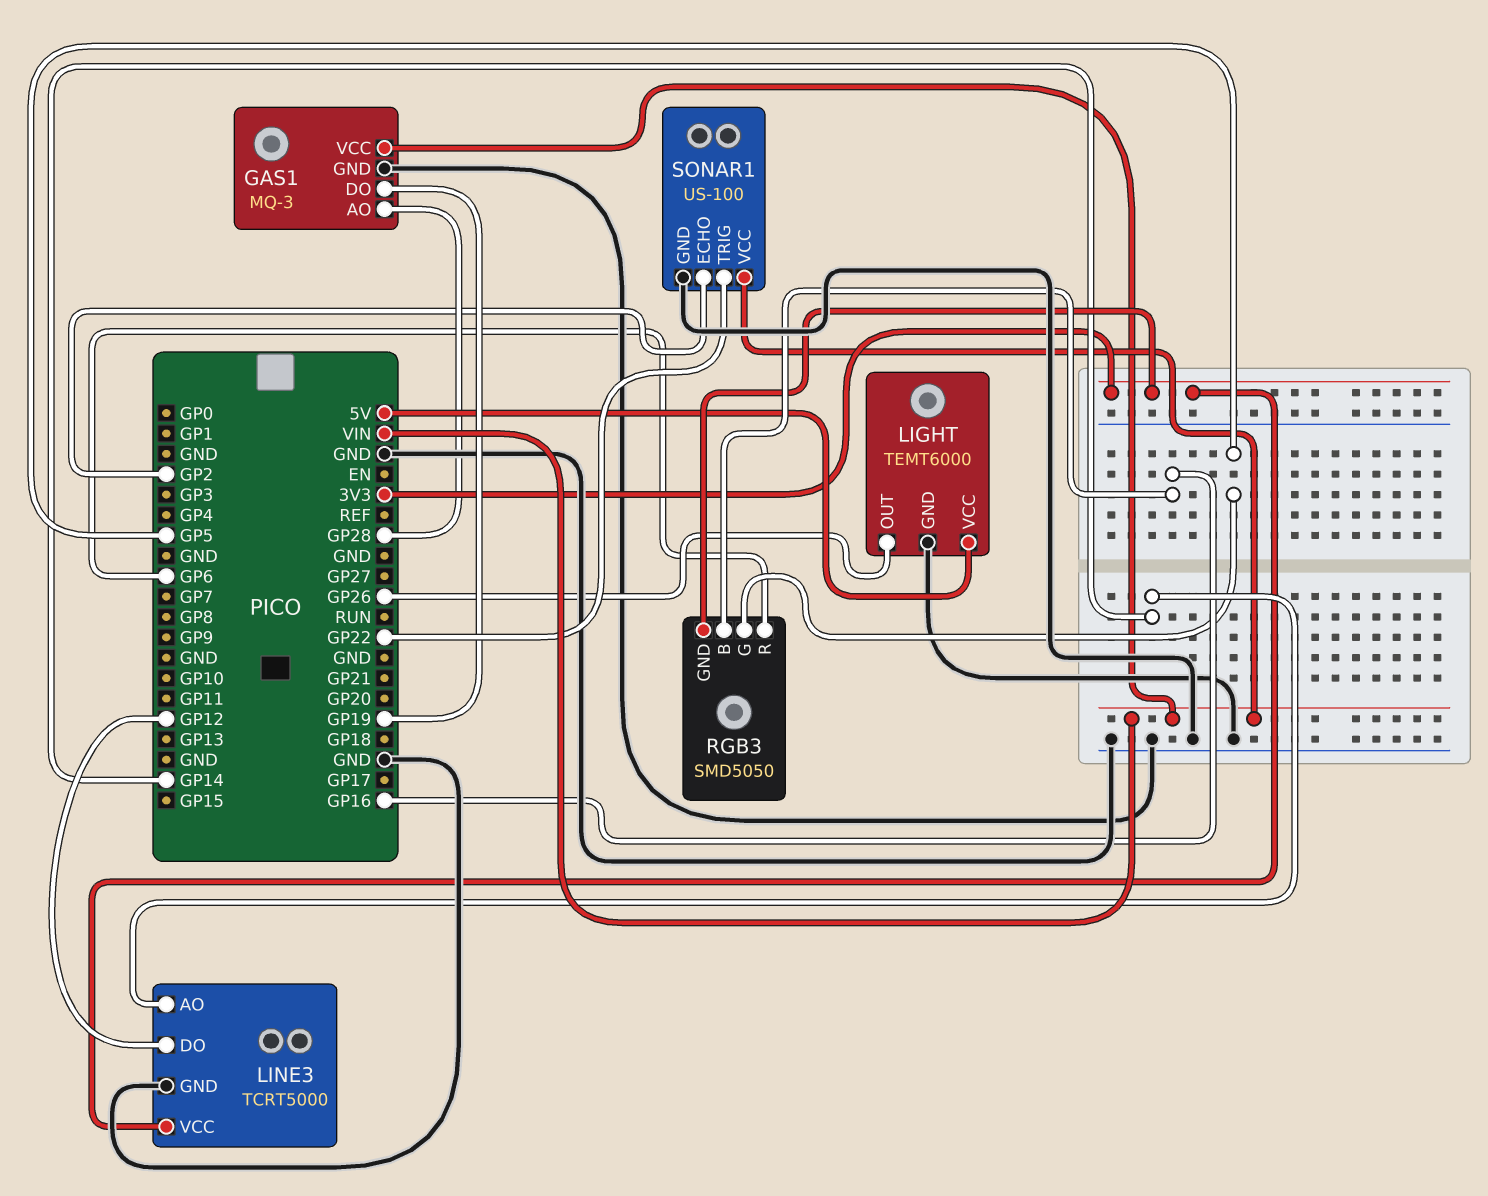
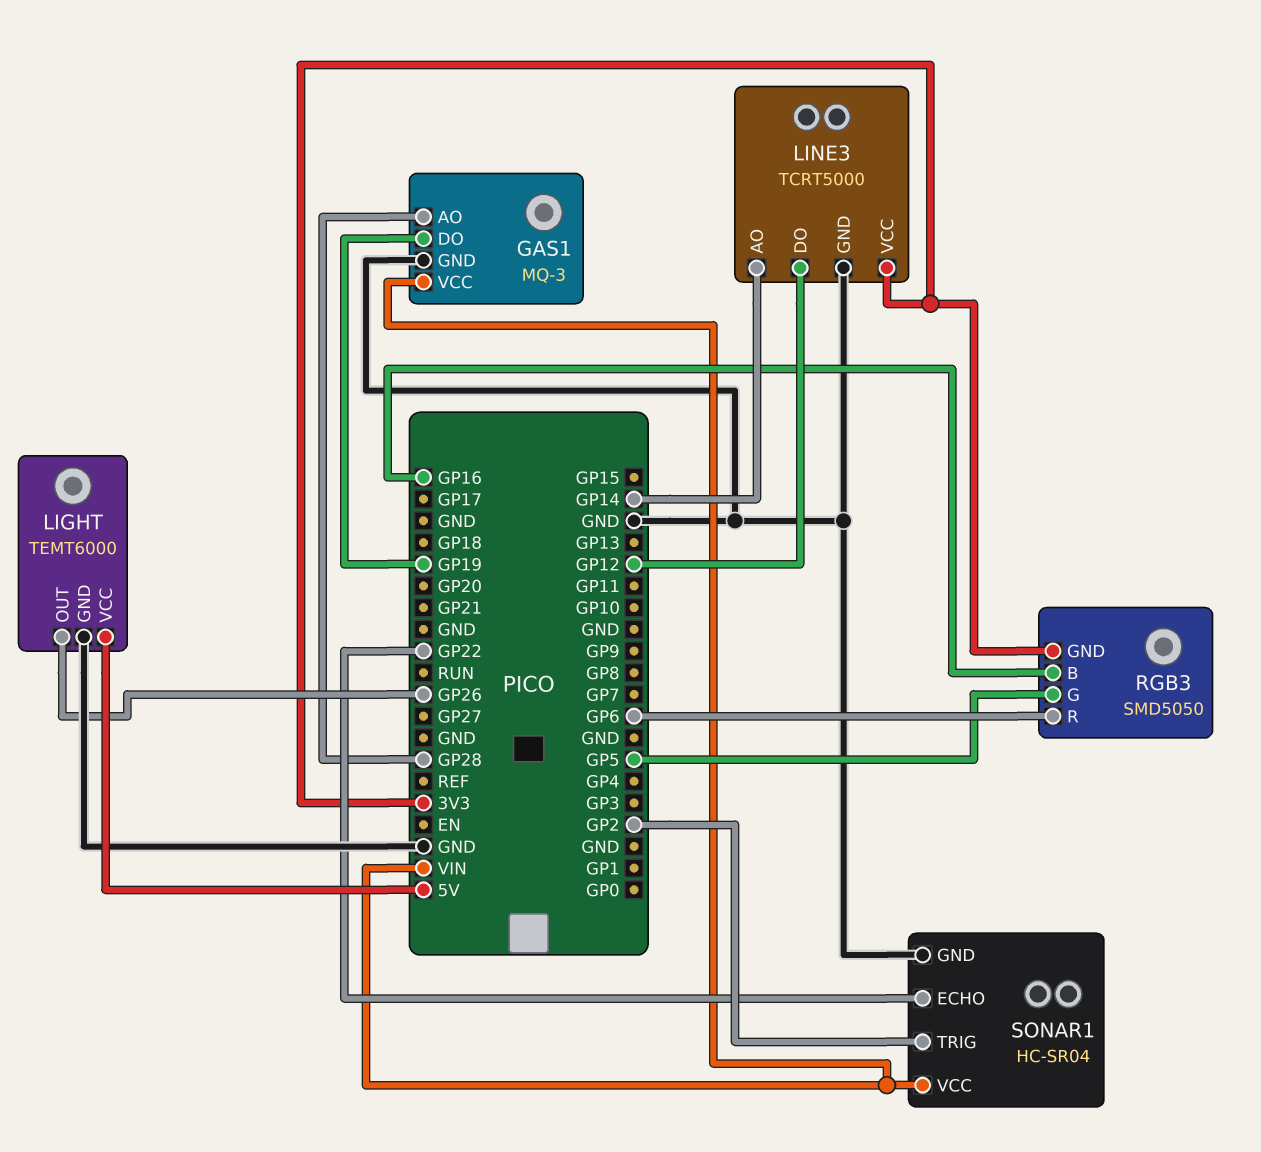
SONAR1: US-100 -> HC-SR04
SONAR1 pin ECHO: GP2 -> GP22
SONAR1 pin TRIG: GP22 -> GP2

